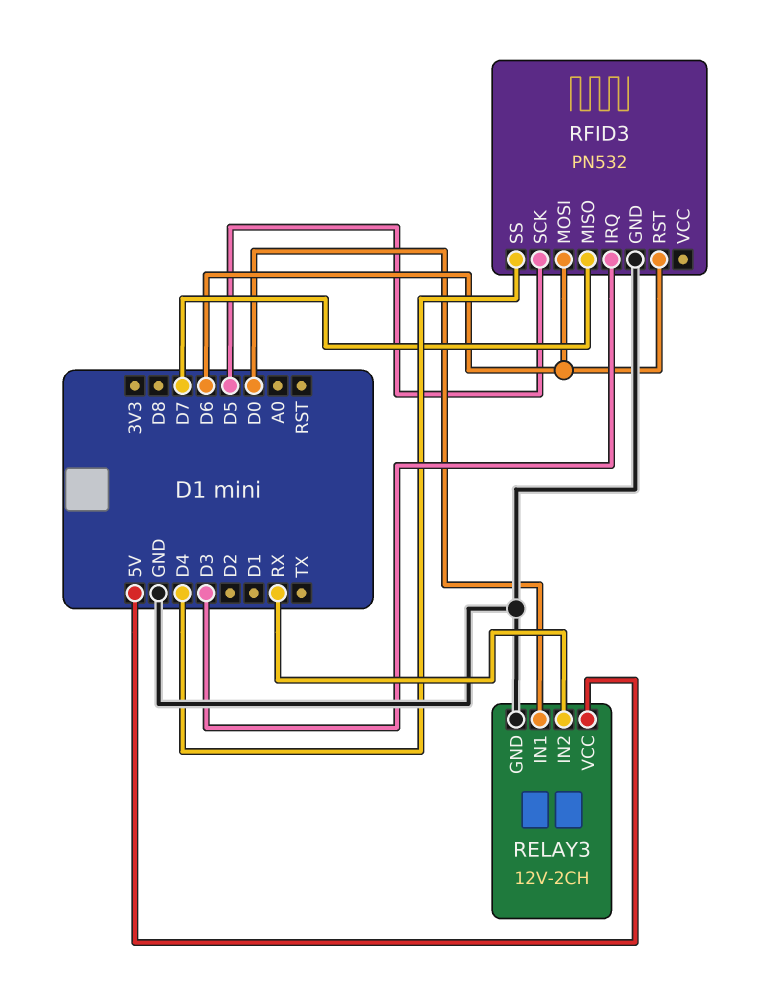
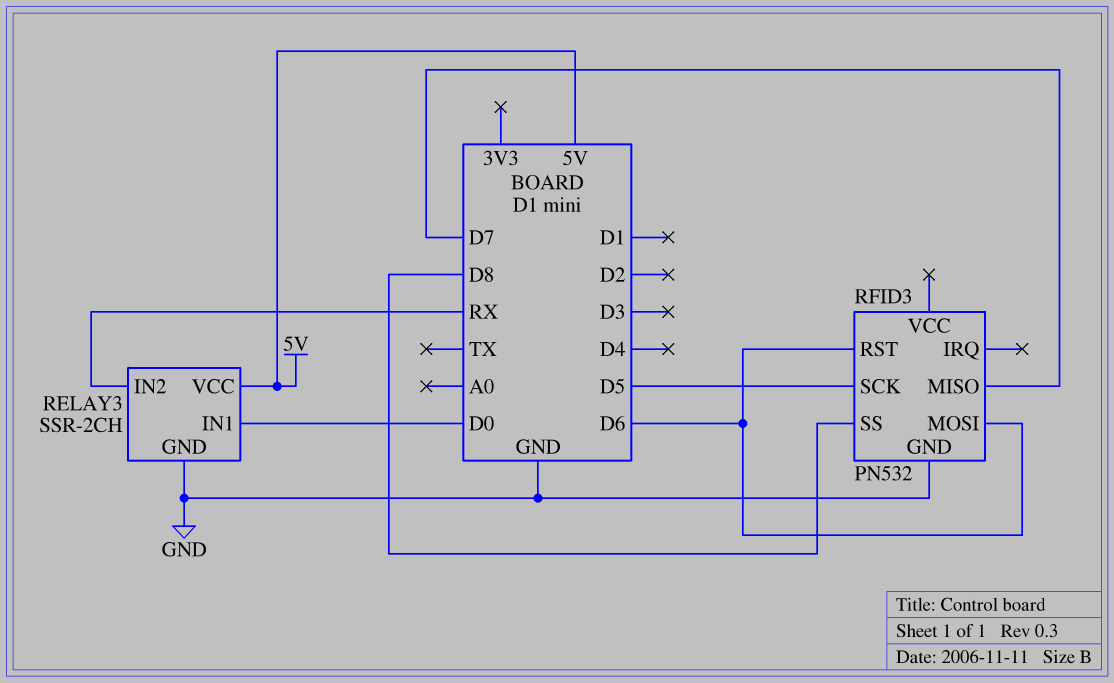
RELAY3: 12V-2CH -> SSR-2CH
RFID3 pin IRQ: D3 -> none
RFID3 pin SS: D4 -> D8

